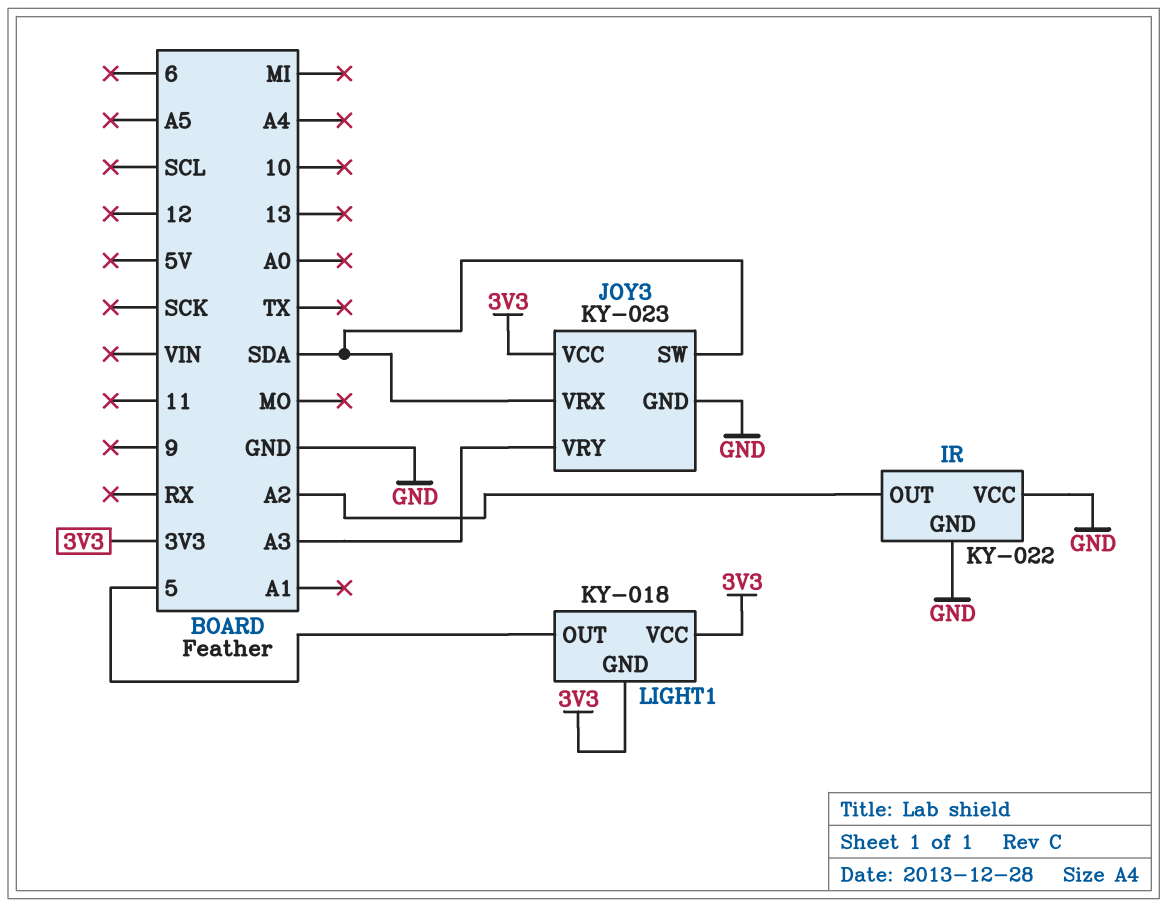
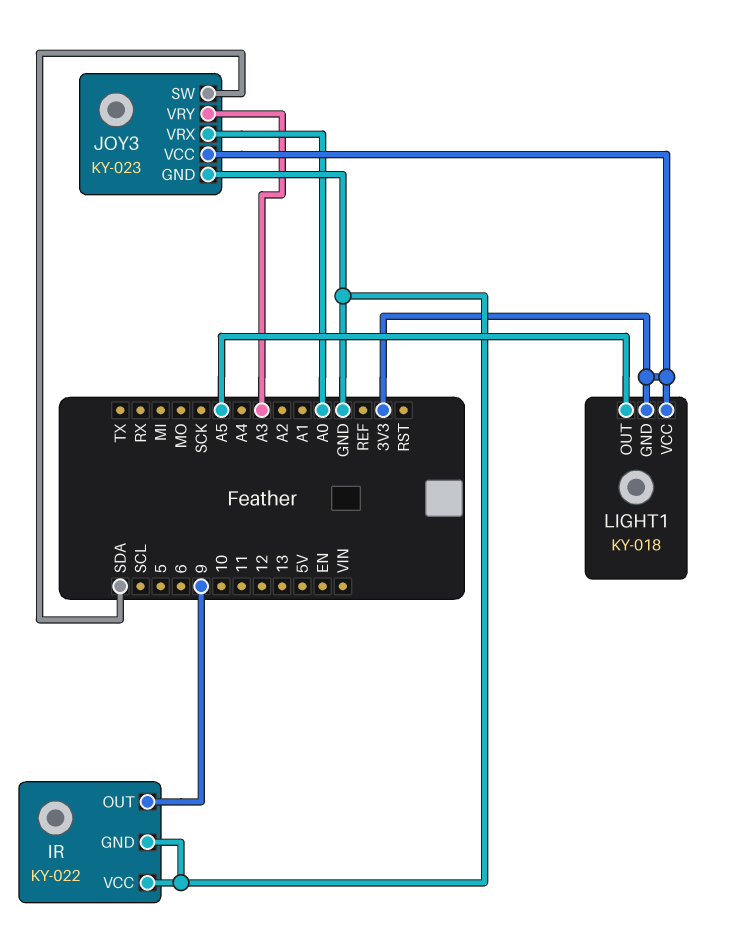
IR pin OUT: A2 -> 9
JOY3 pin VRX: SDA -> A0
LIGHT1 pin OUT: 5 -> A5

